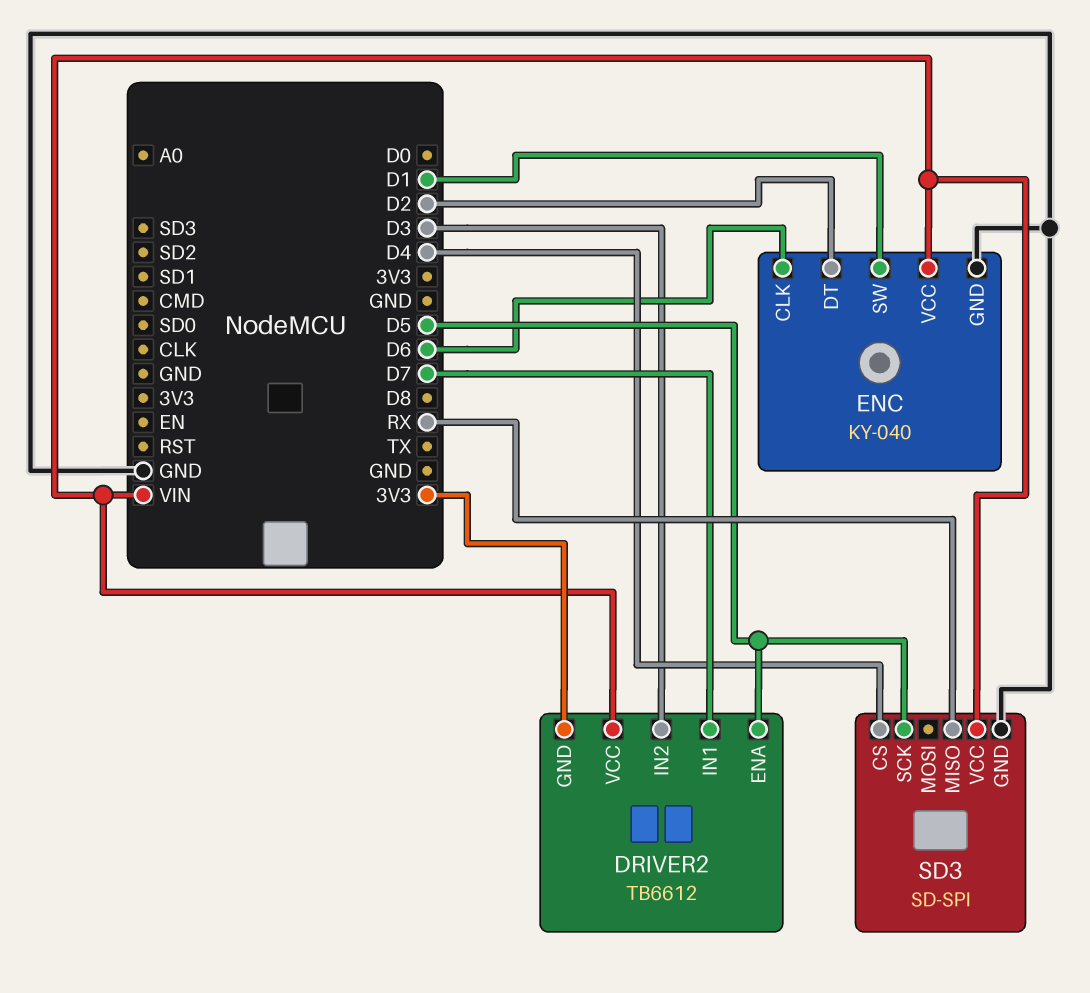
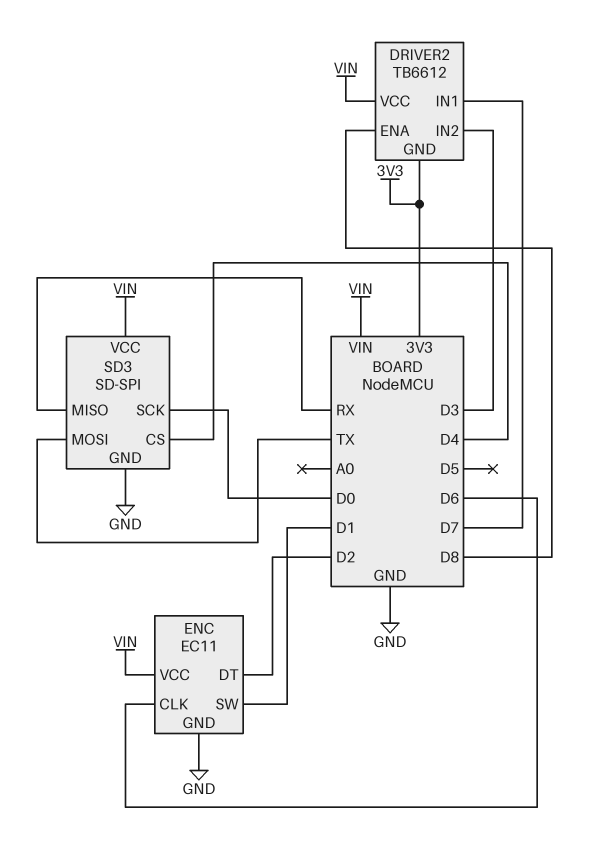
DRIVER2 pin ENA: D5 -> D8
ENC: KY-040 -> EC11
SD3 pin MOSI: none -> TX
SD3 pin SCK: D5 -> D0

